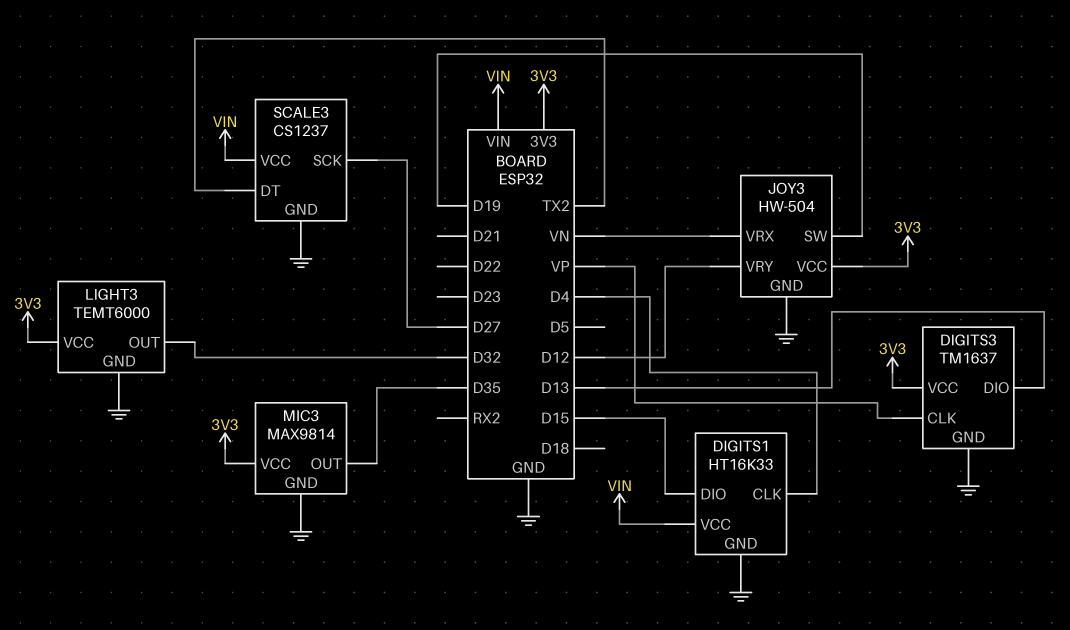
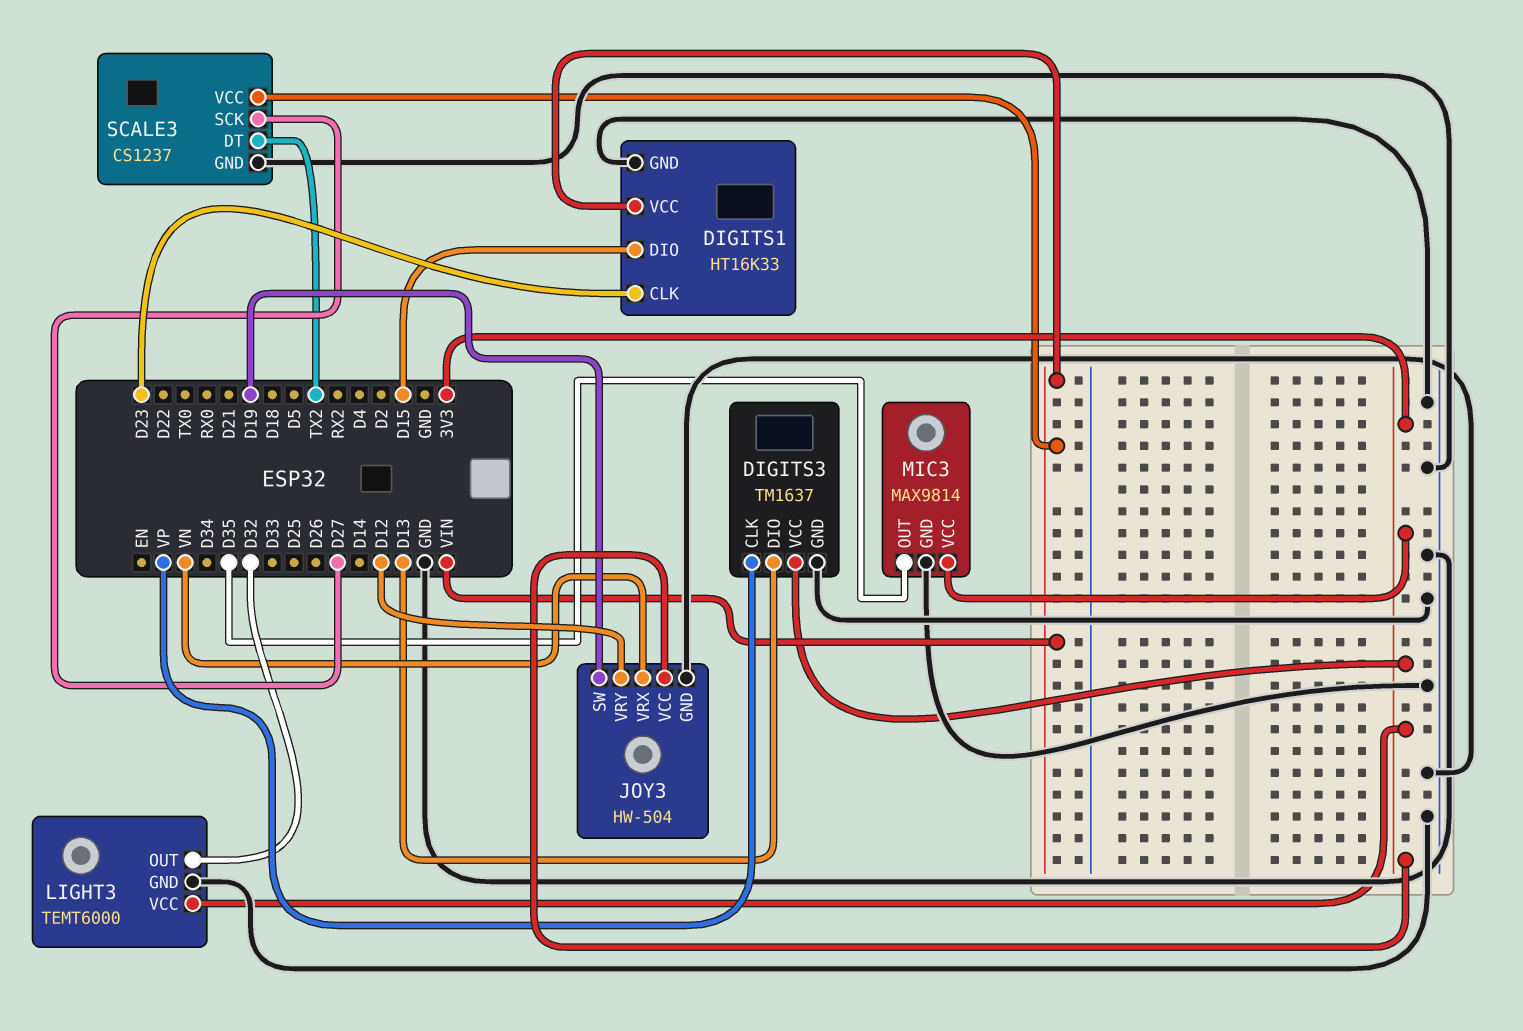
DIGITS1 pin CLK: D4 -> D23

